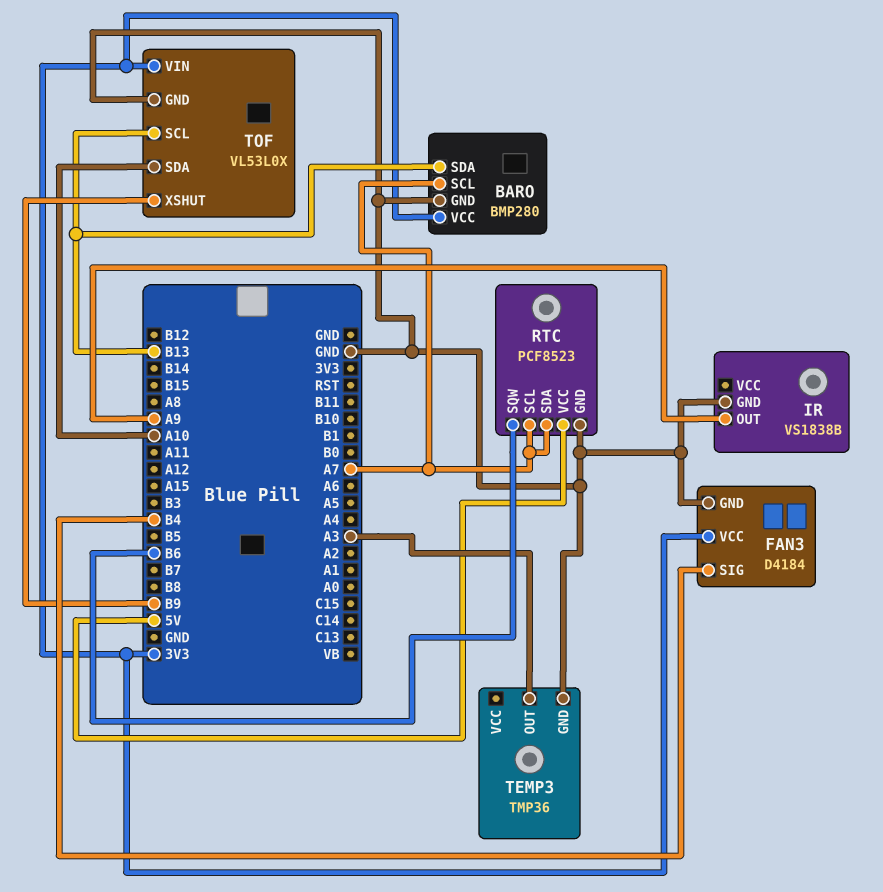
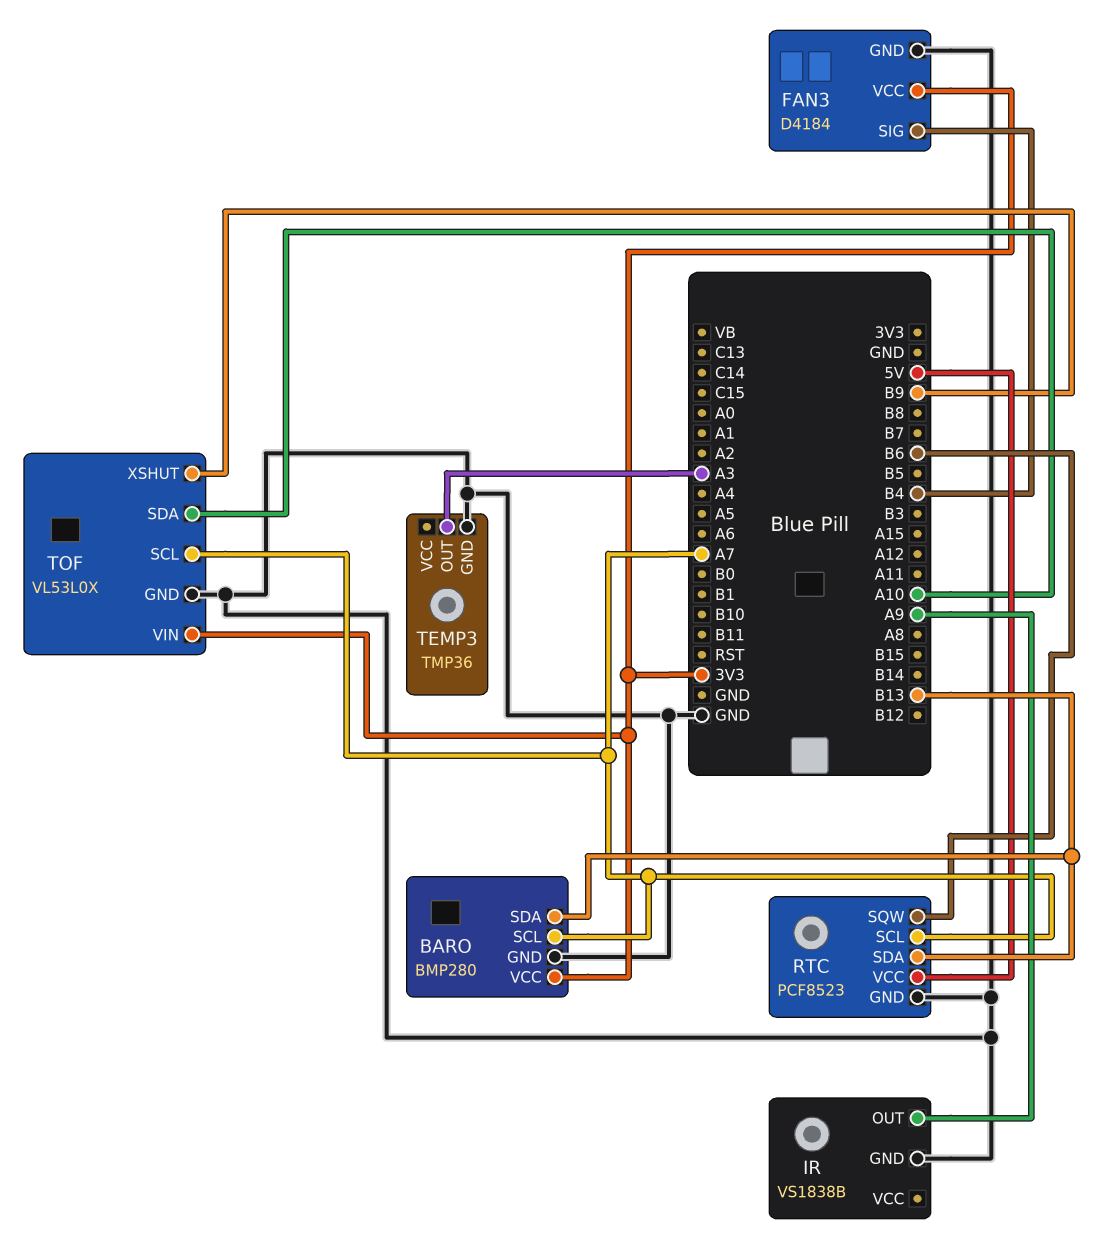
RTC pin SDA: A7 -> B13
TOF pin SCL: B13 -> A7

